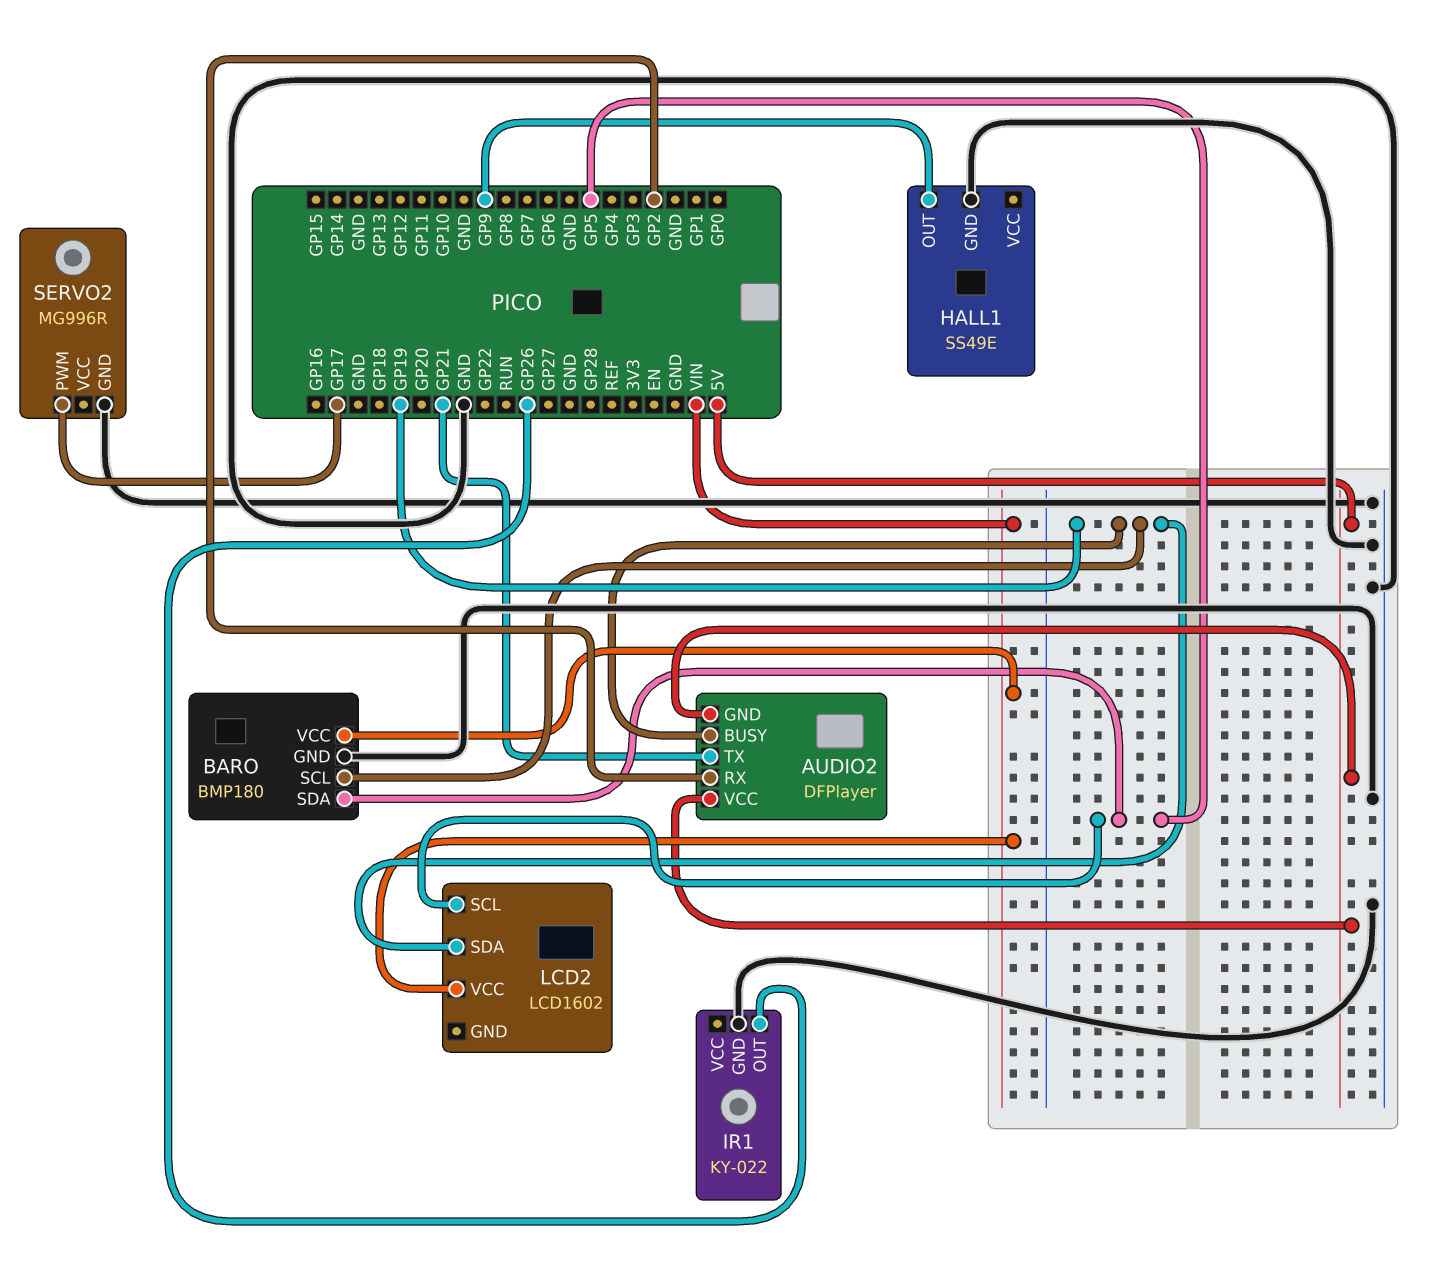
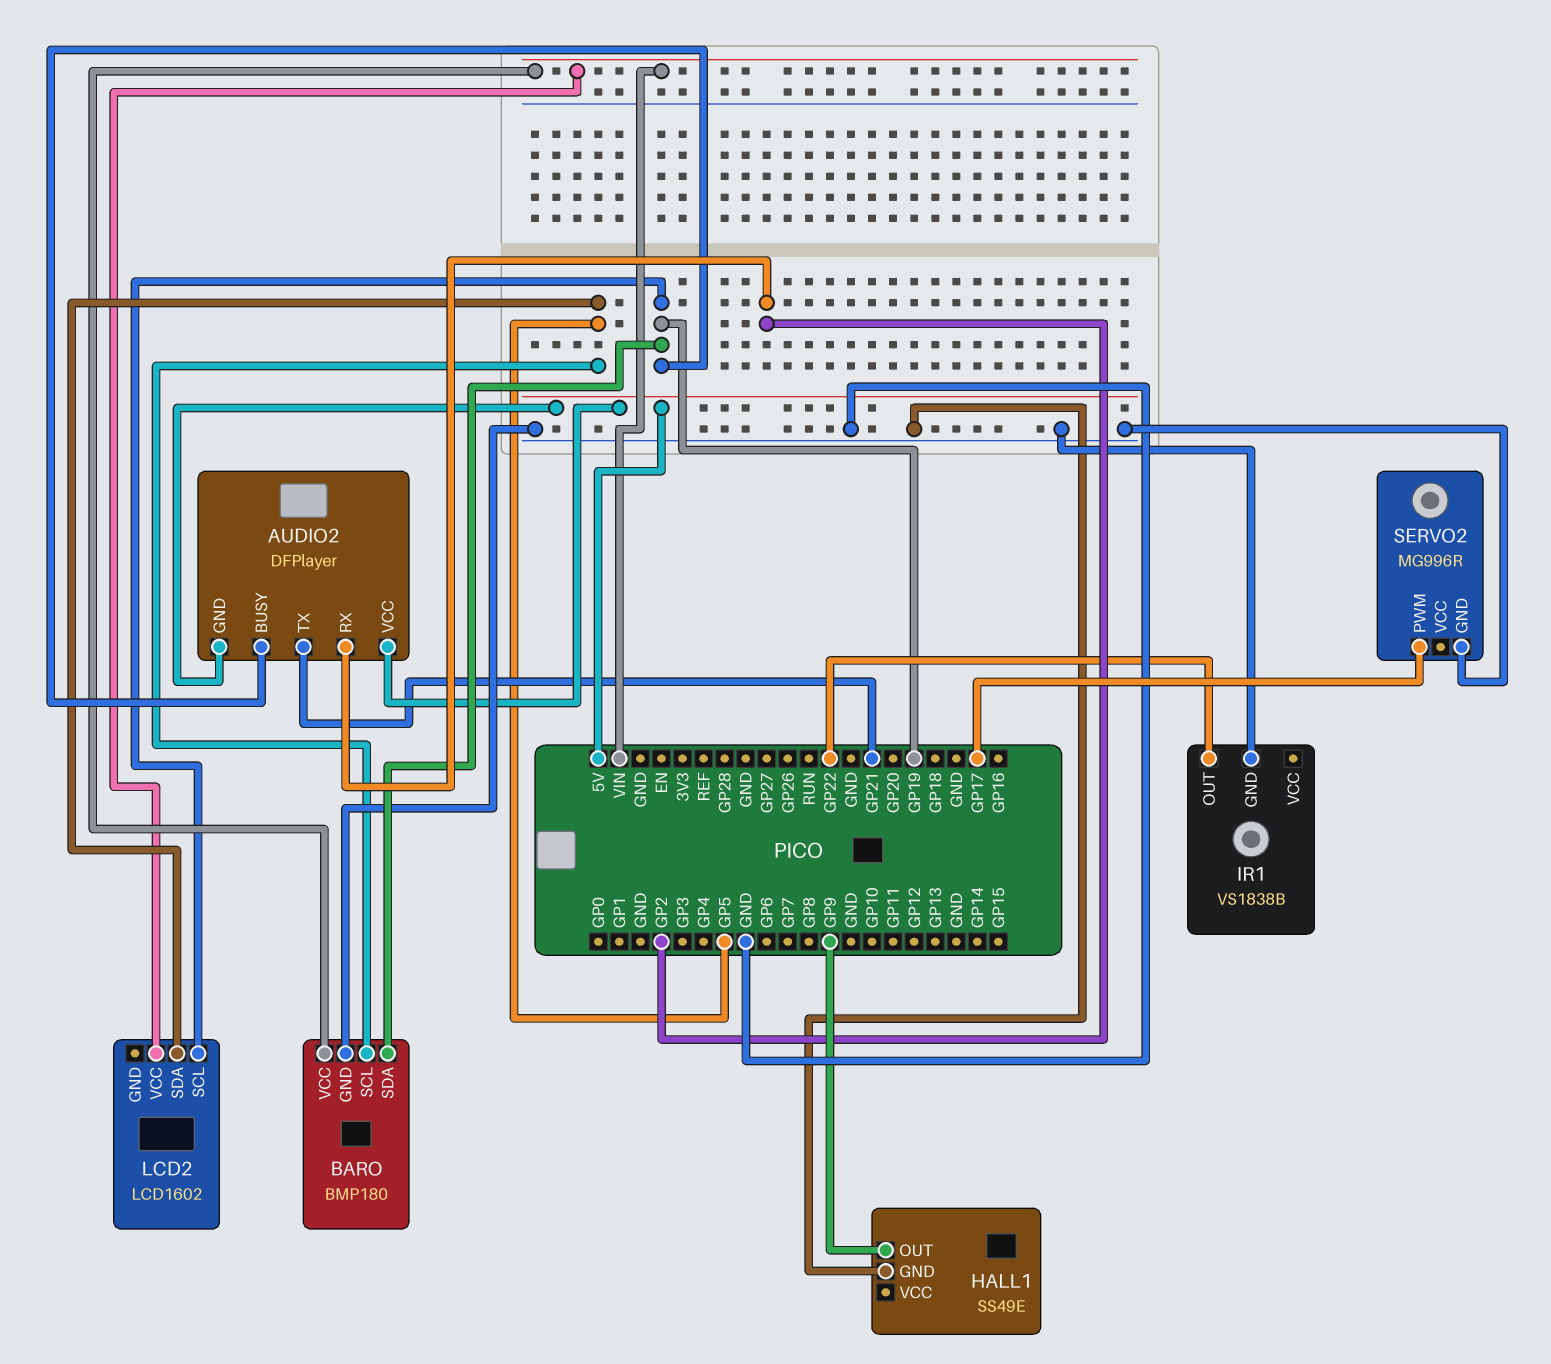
BARO pin SCL: GP19 -> GP5
BARO pin SDA: GP5 -> GP19
IR1: KY-022 -> VS1838B
IR1 pin OUT: GP26 -> GP22
LCD2 pin SCL: GP5 -> GP19
LCD2 pin SDA: GP19 -> GP5

